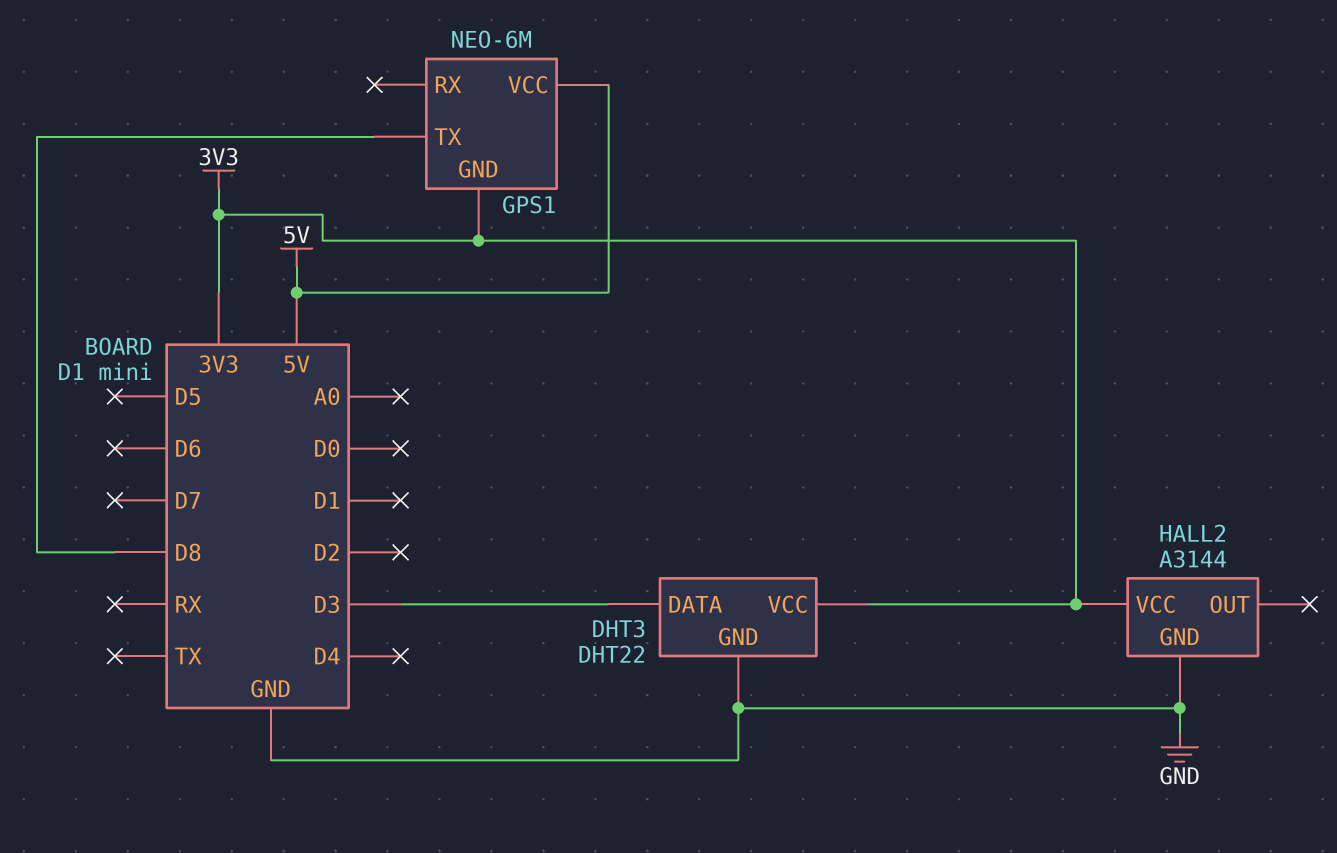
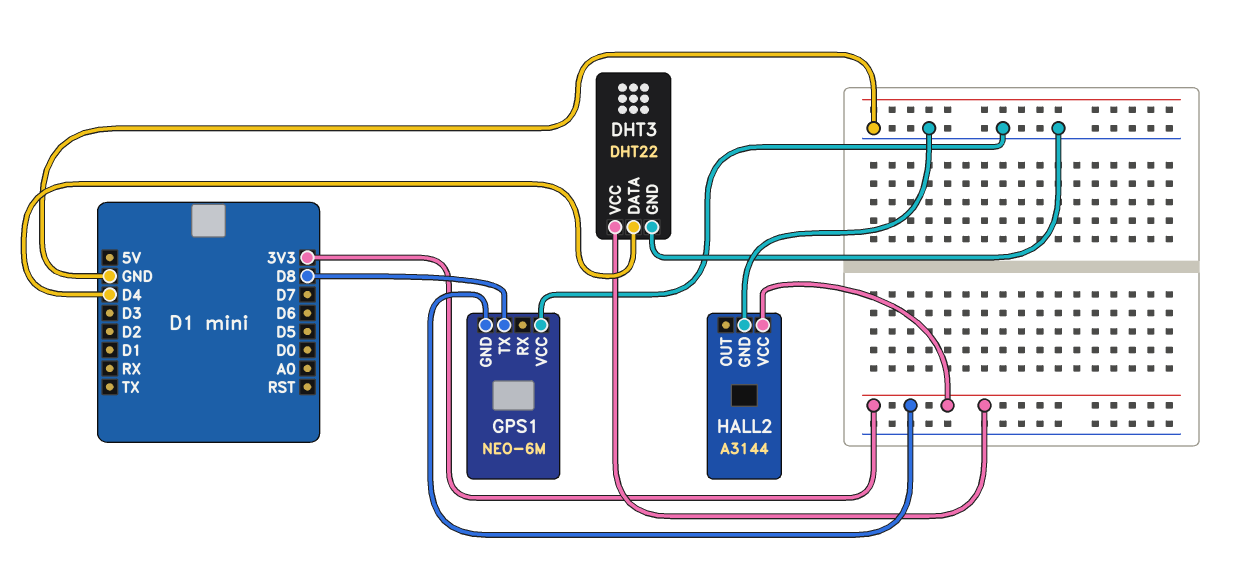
DHT3 pin DATA: D3 -> D4
GPS1 pin VCC: 5V -> GND

